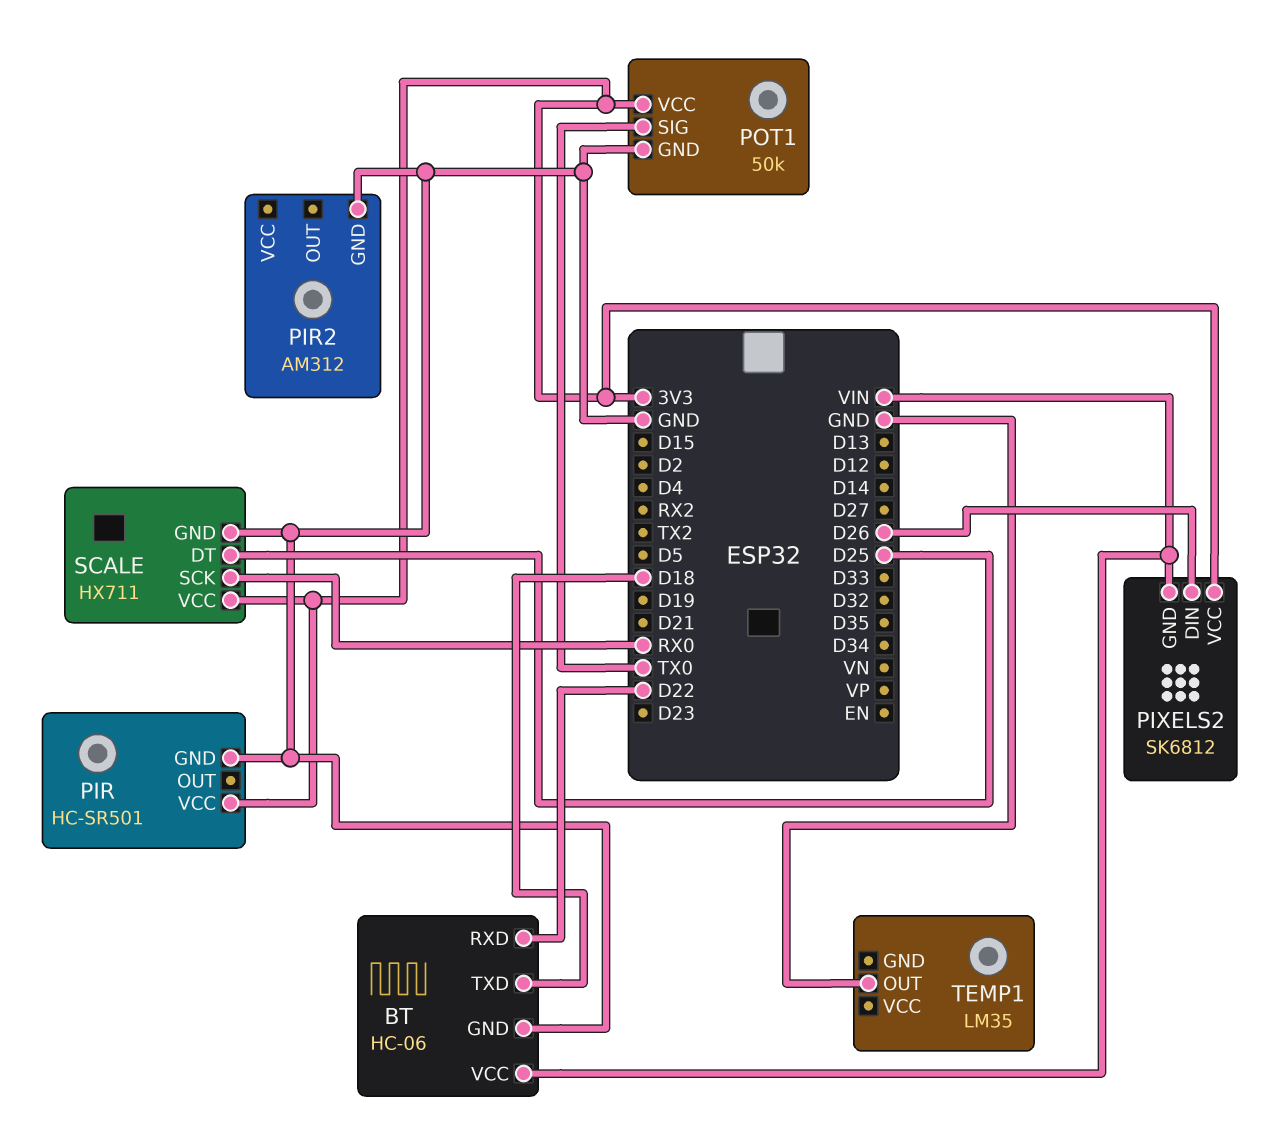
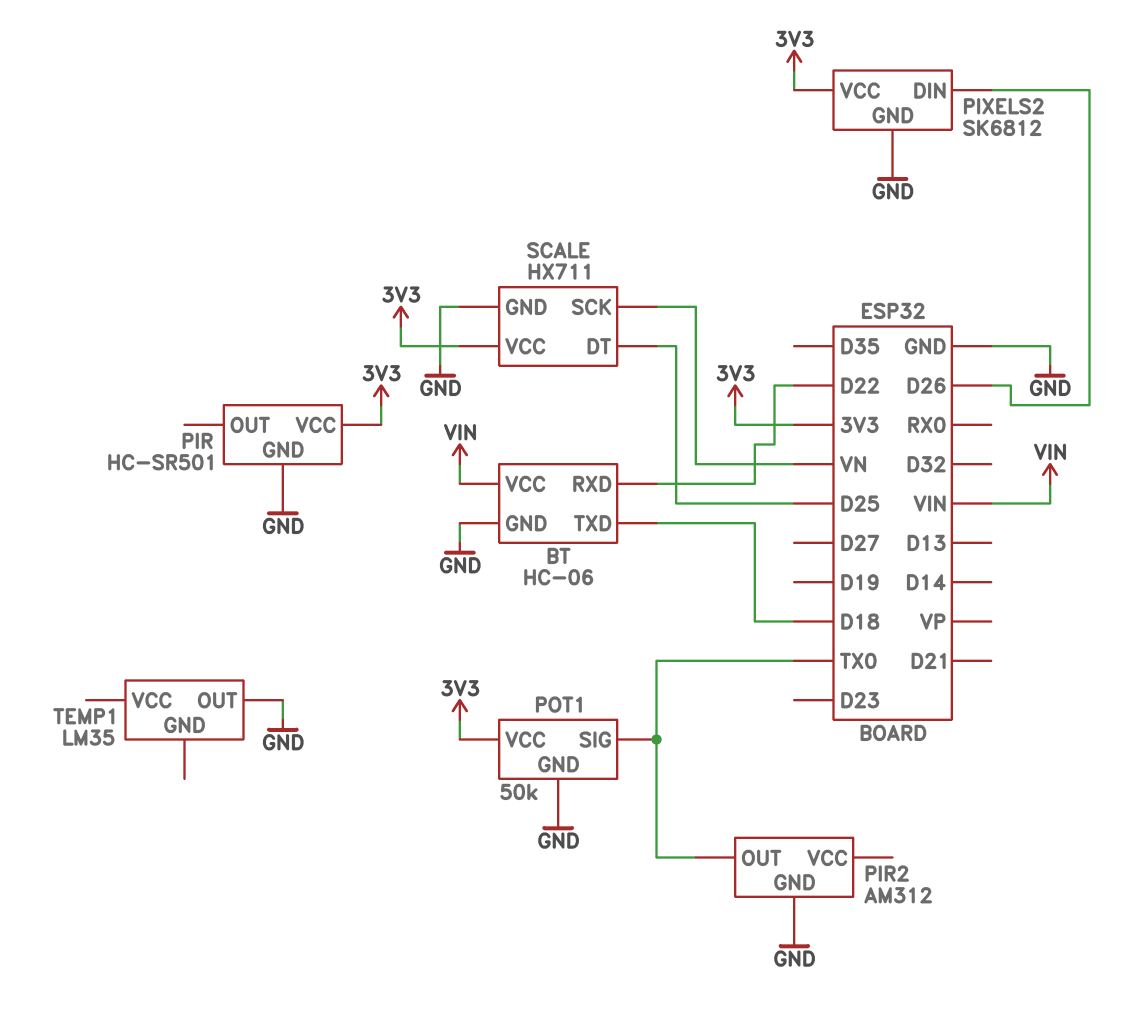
PIR2 pin OUT: none -> TX0
PIXELS2 pin GND: VIN -> GND
SCALE pin SCK: RX0 -> VN

